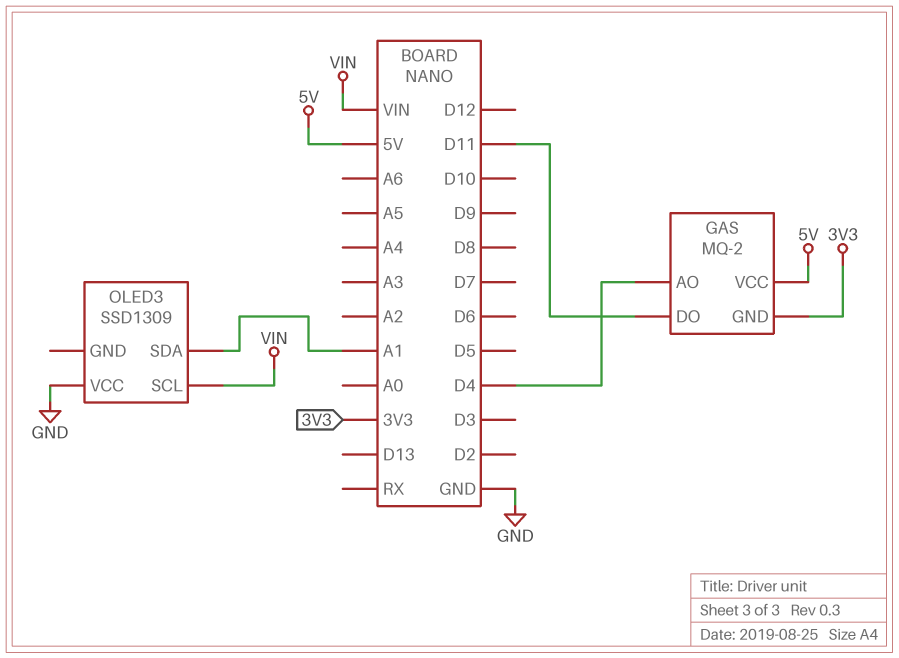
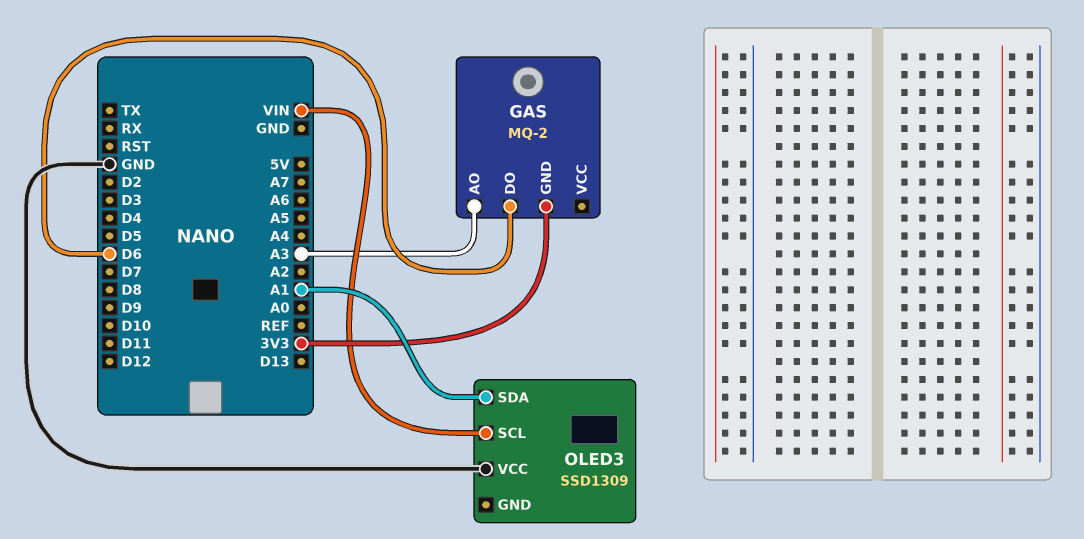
GAS pin AO: D4 -> A3
GAS pin DO: D11 -> D6
GAS pin VCC: 5V -> none

